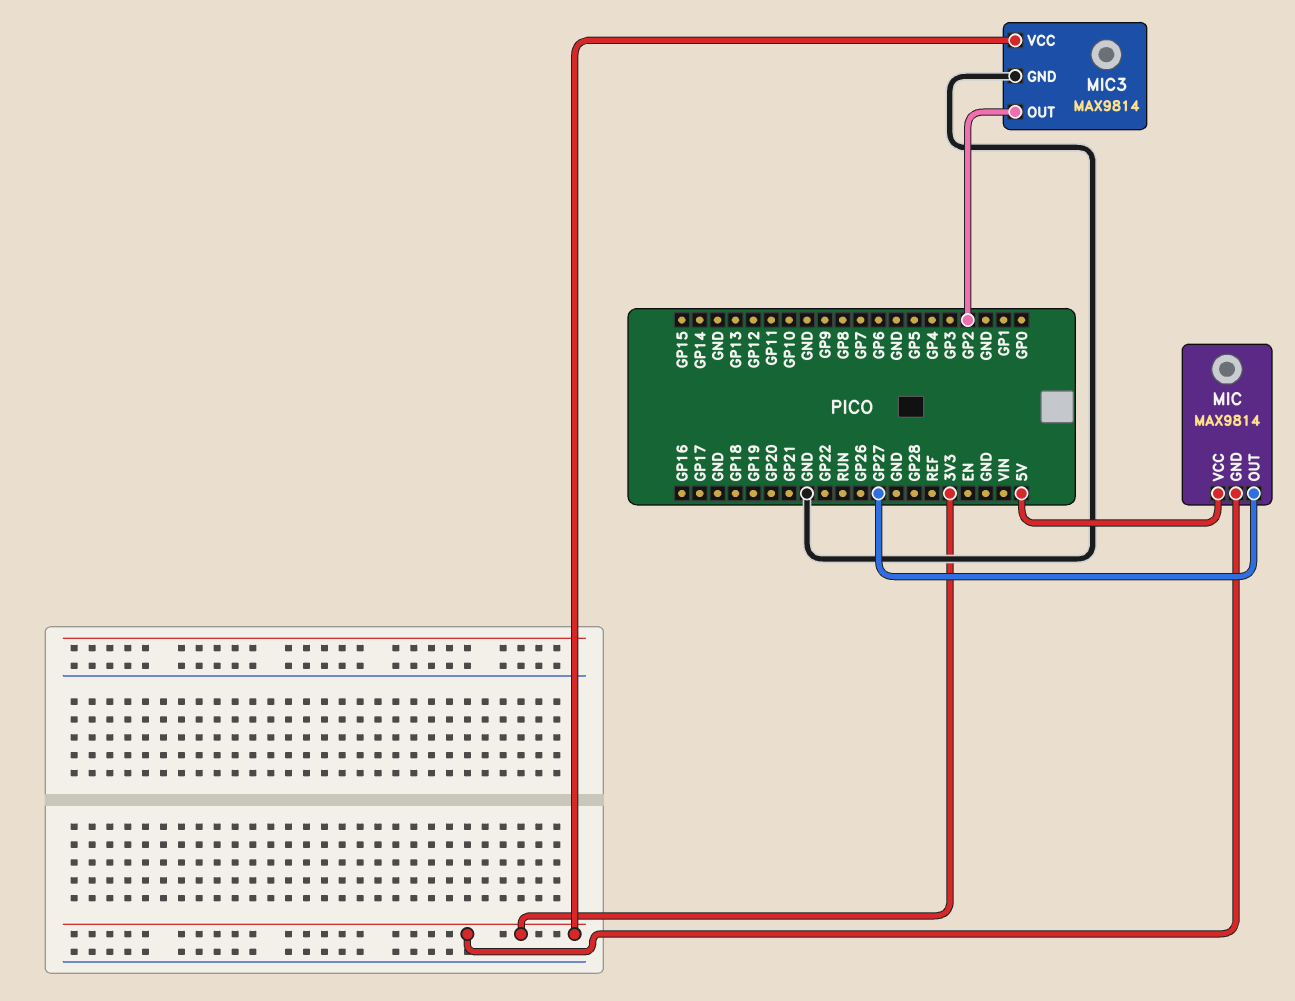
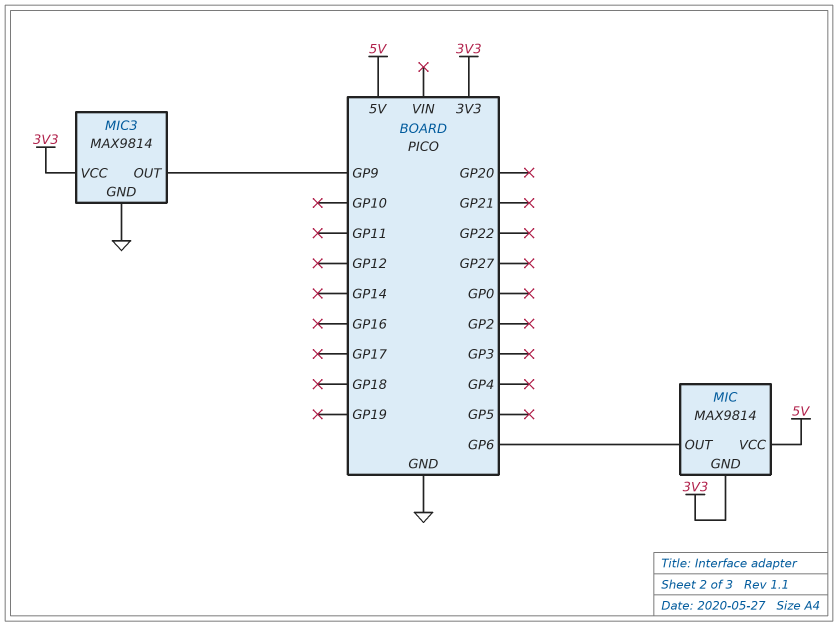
MIC pin OUT: GP27 -> GP6
MIC3 pin OUT: GP2 -> GP9

